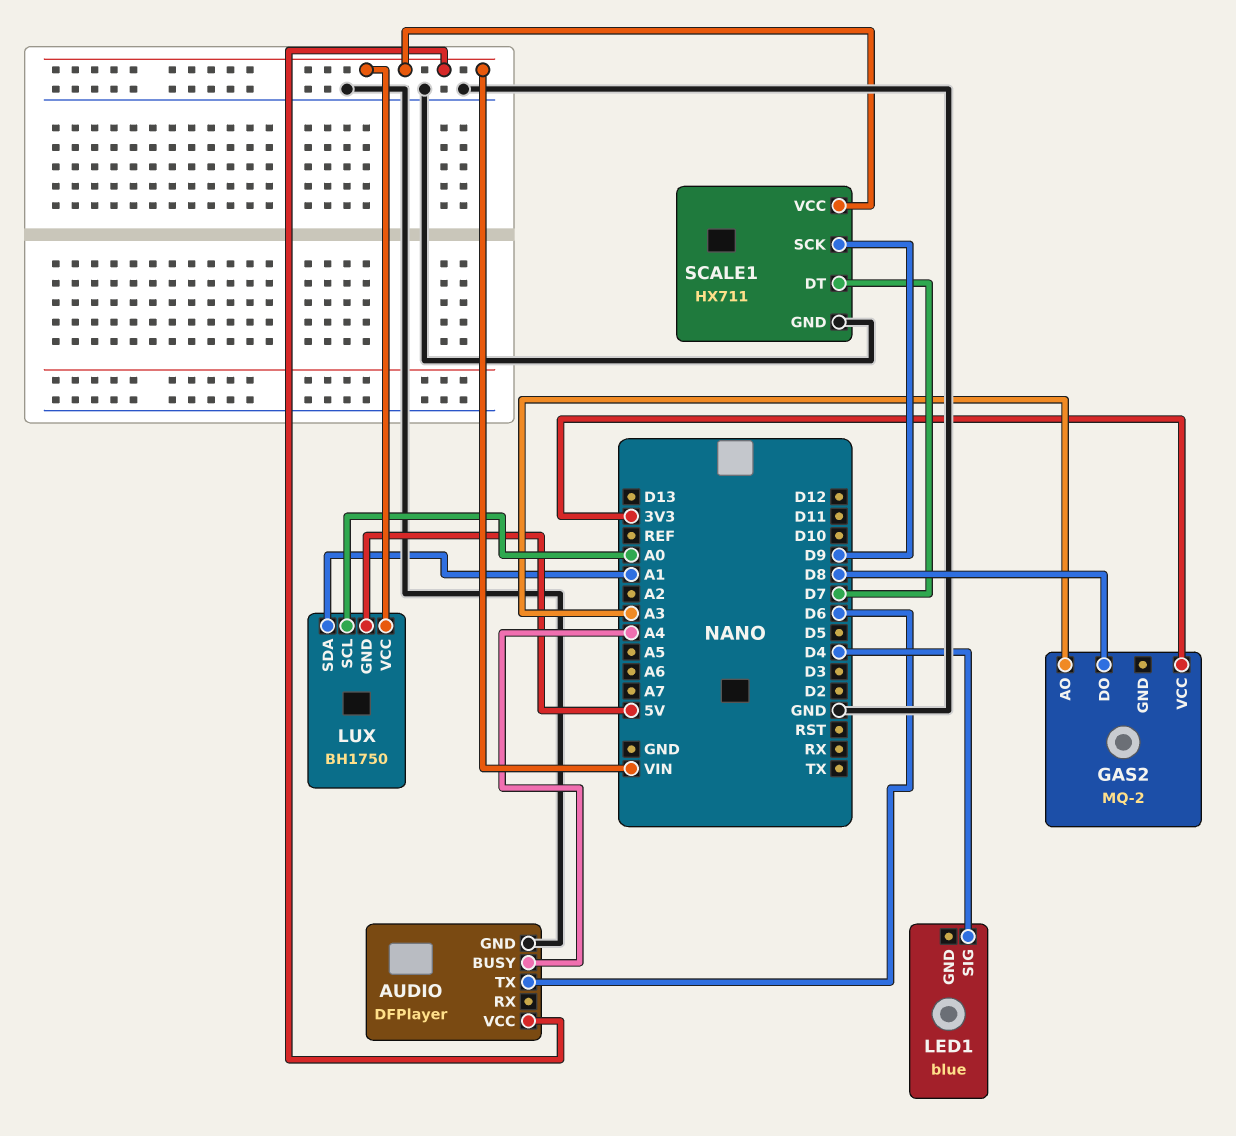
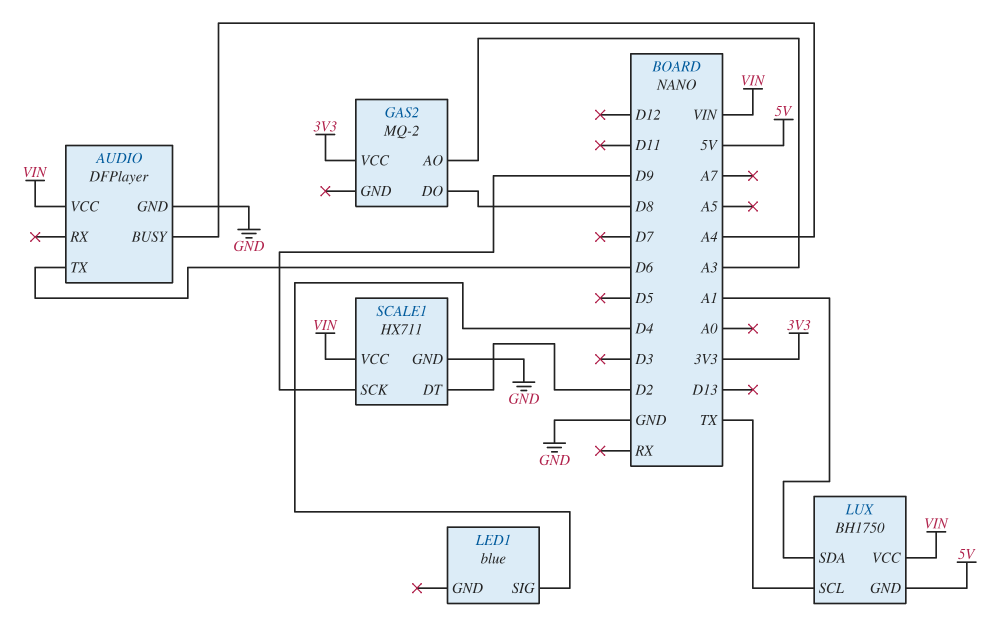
LUX pin SCL: A0 -> TX
SCALE1 pin DT: D7 -> D2

